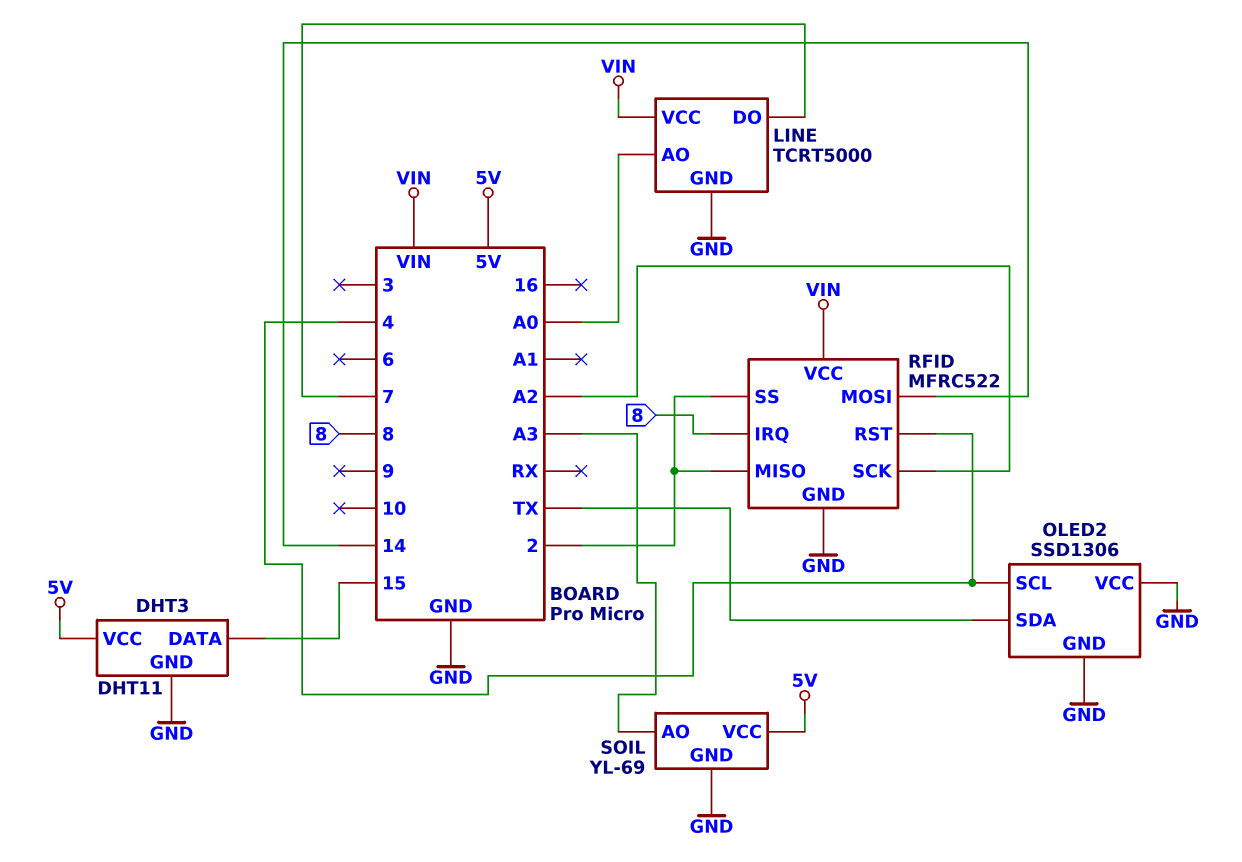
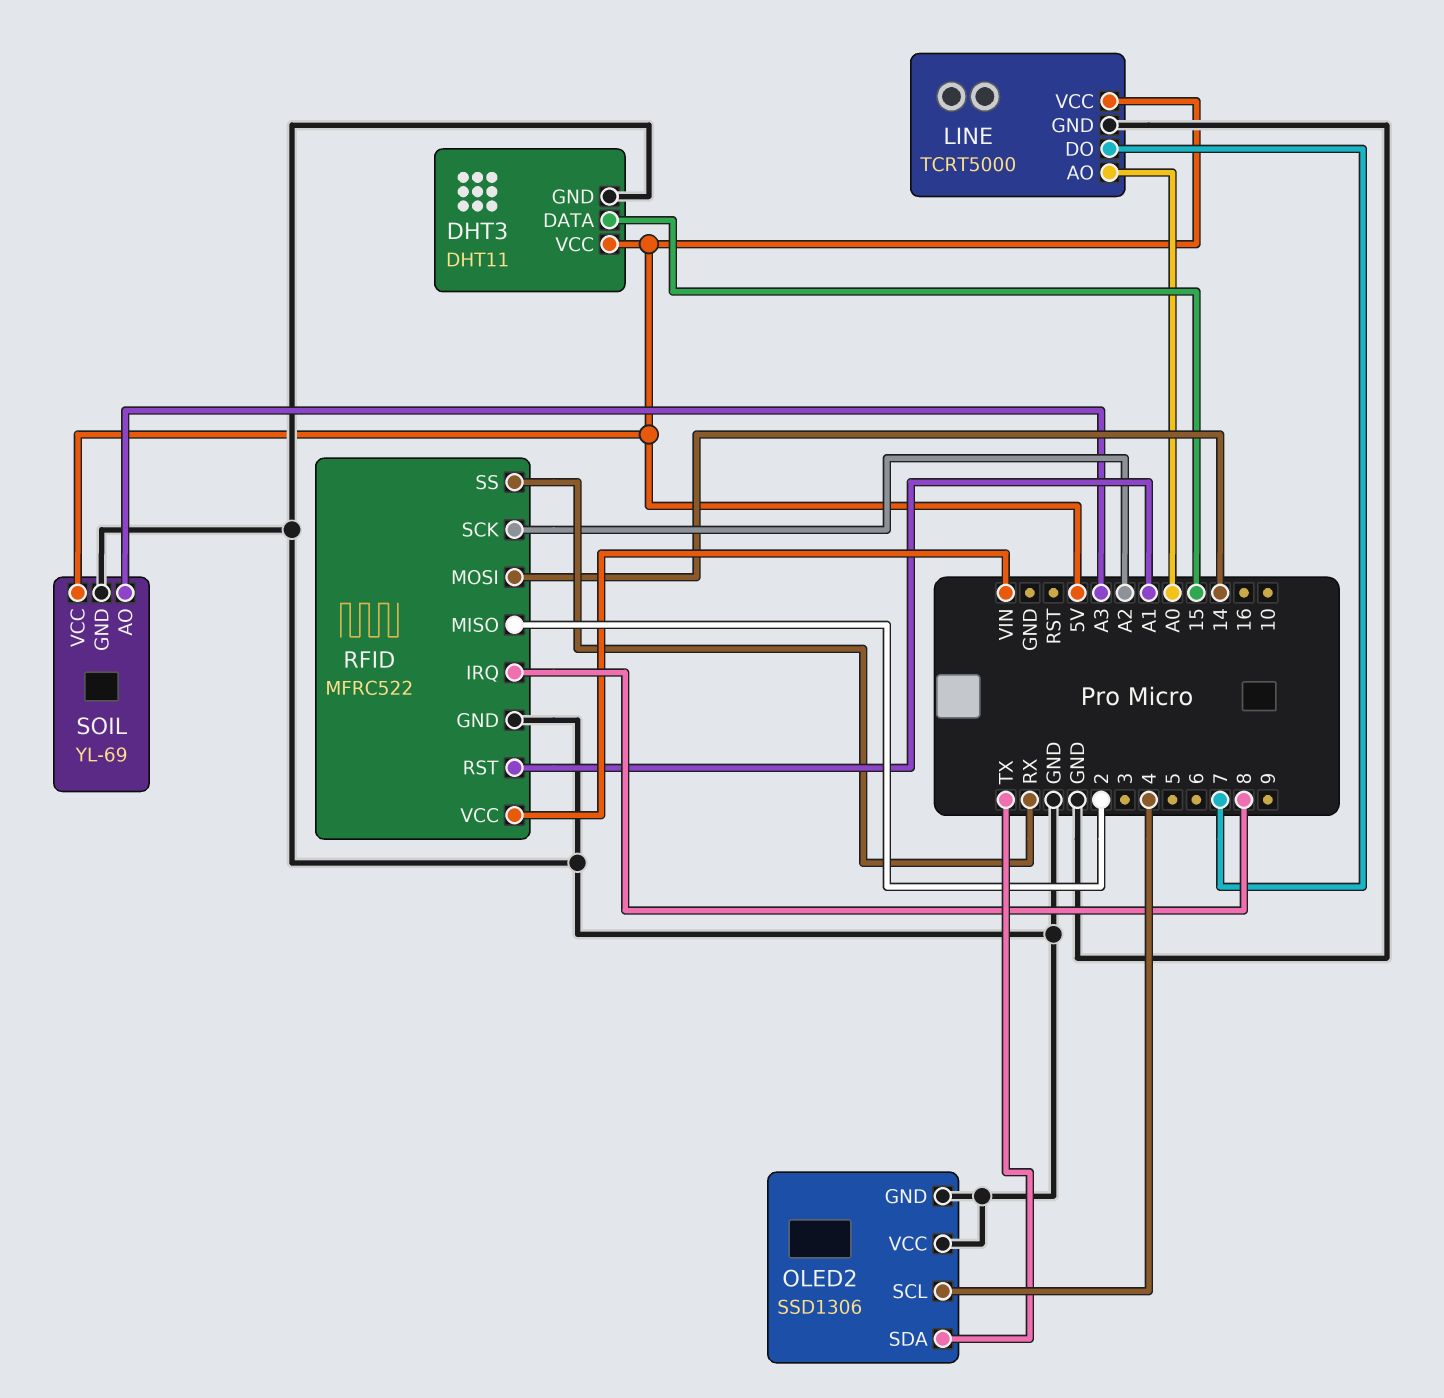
LINE pin VCC: VIN -> 5V
RFID pin RST: 4 -> A1
RFID pin SS: 2 -> RX

